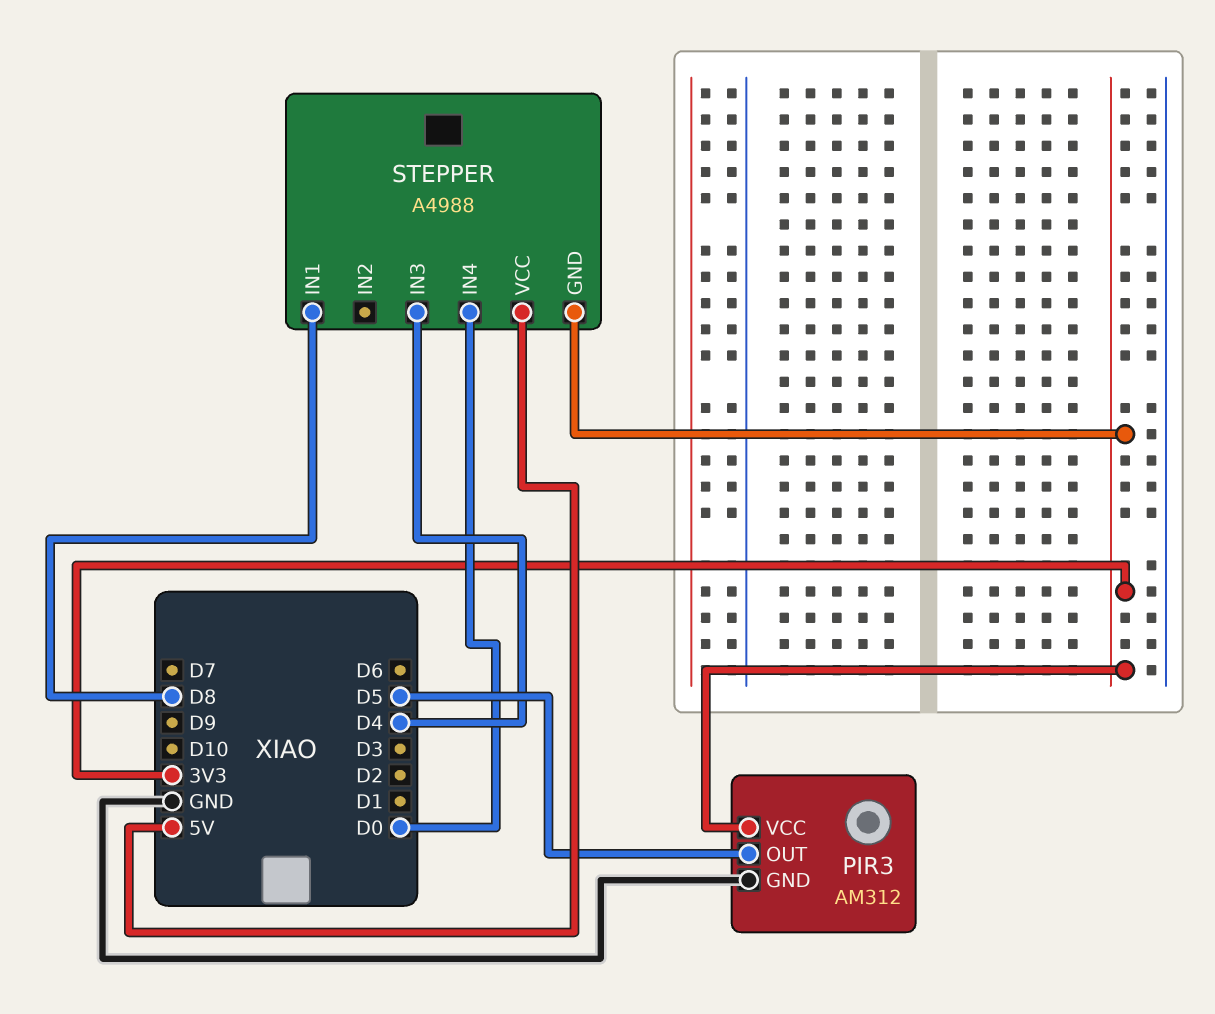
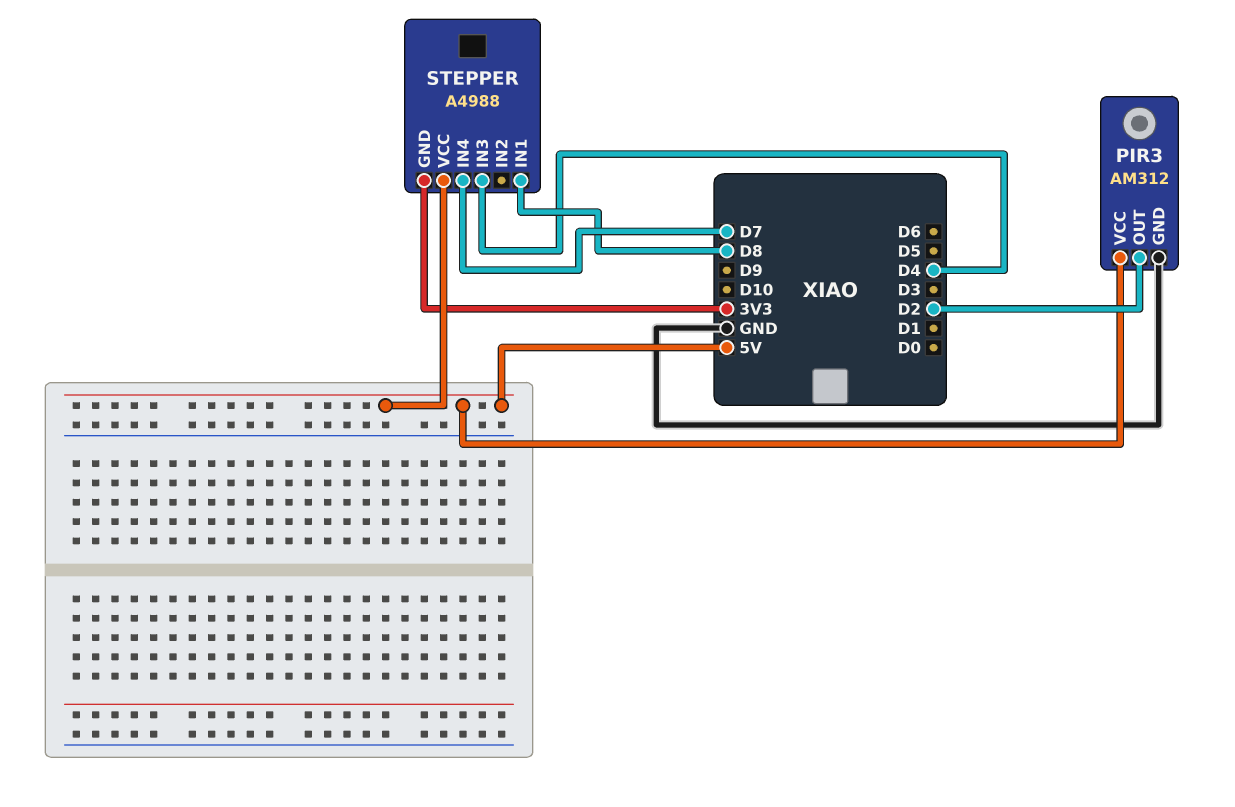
PIR3 pin OUT: D5 -> D2
PIR3 pin VCC: 3V3 -> 5V
STEPPER pin IN4: D0 -> D7

